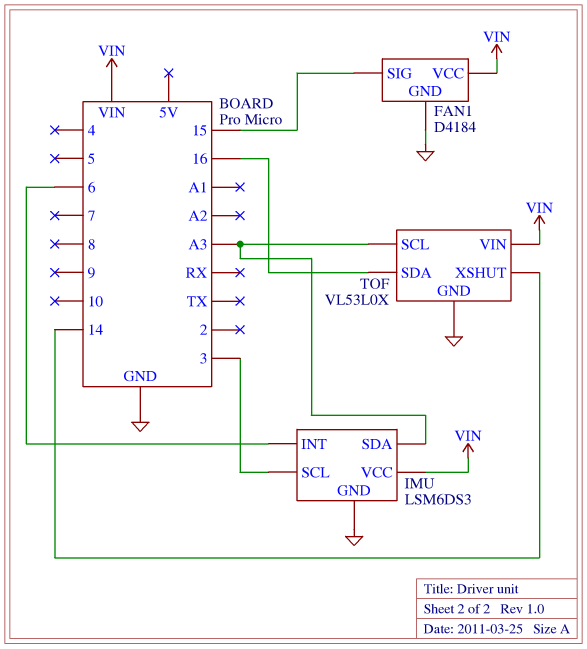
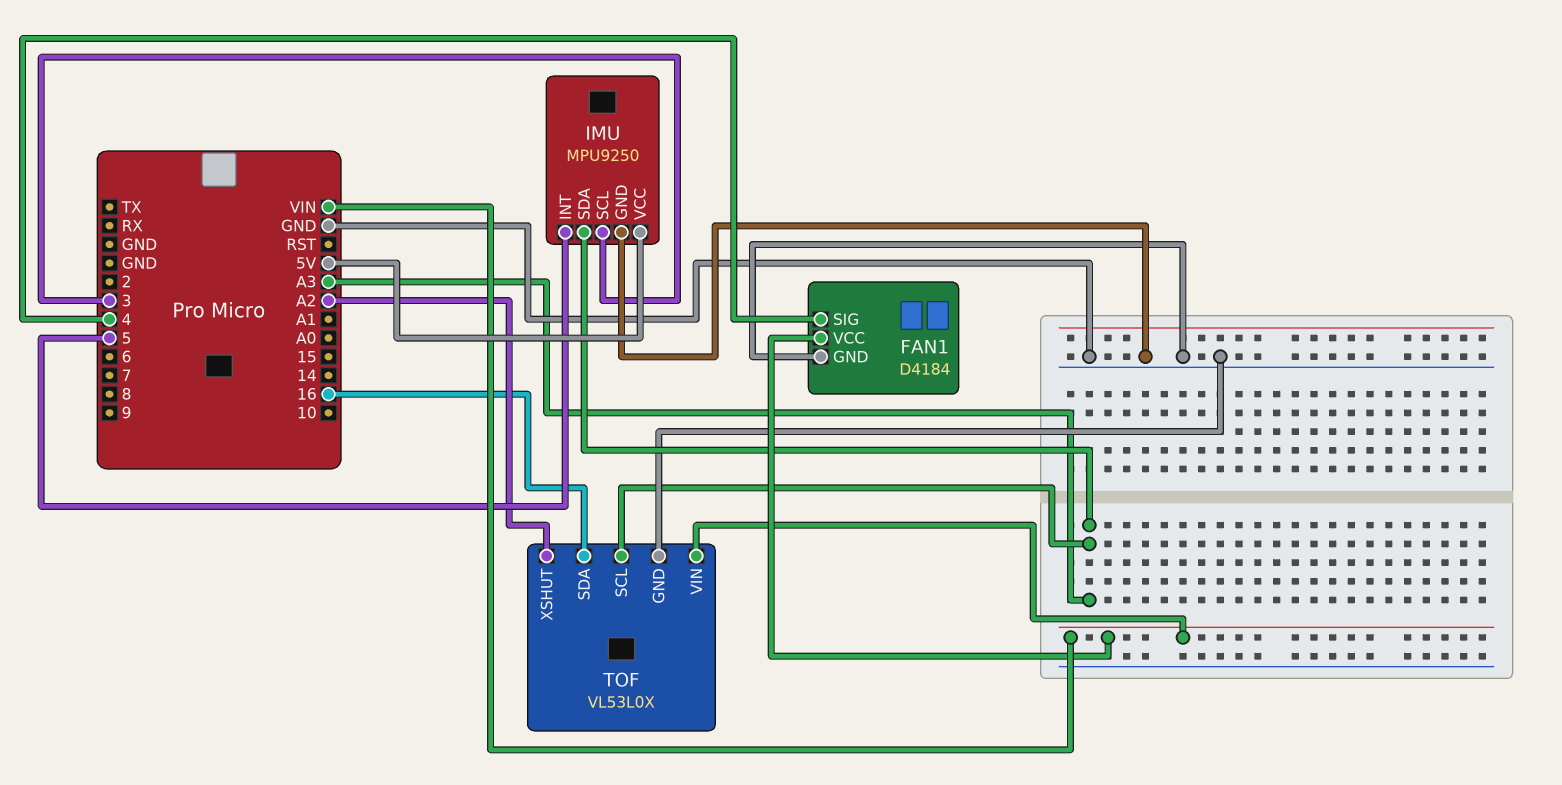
FAN1 pin SIG: 15 -> 4
IMU: LSM6DS3 -> MPU9250
IMU pin INT: 6 -> 5
IMU pin VCC: VIN -> 5V
TOF pin XSHUT: 14 -> A2

